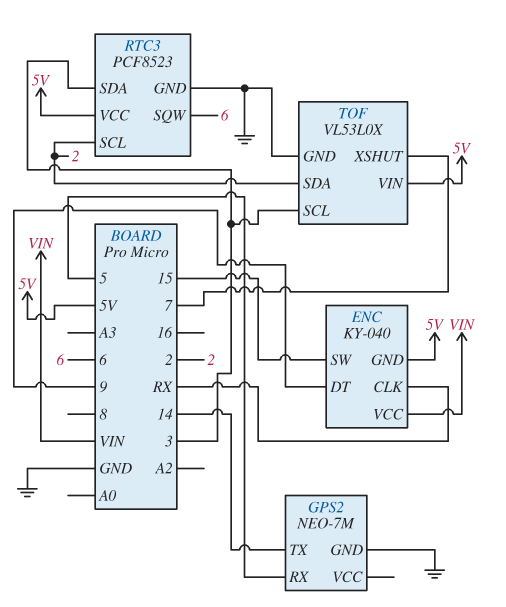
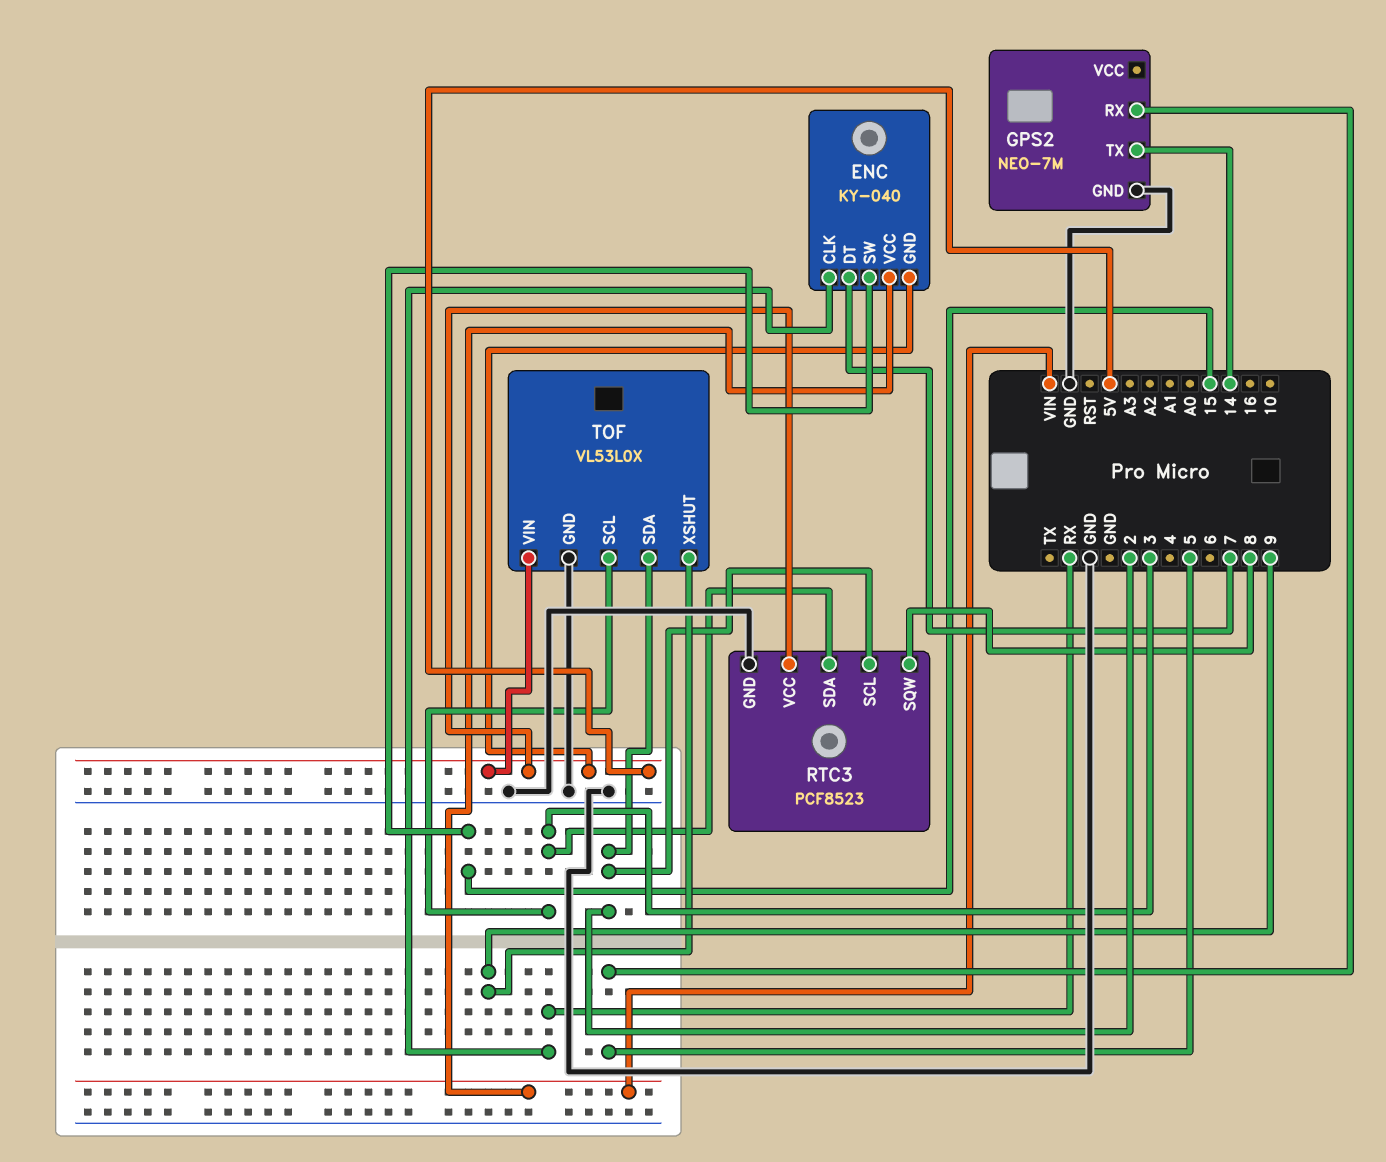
ENC pin DT: 9 -> 7
RTC3 pin SQW: 6 -> 8
TOF pin XSHUT: 7 -> 9

